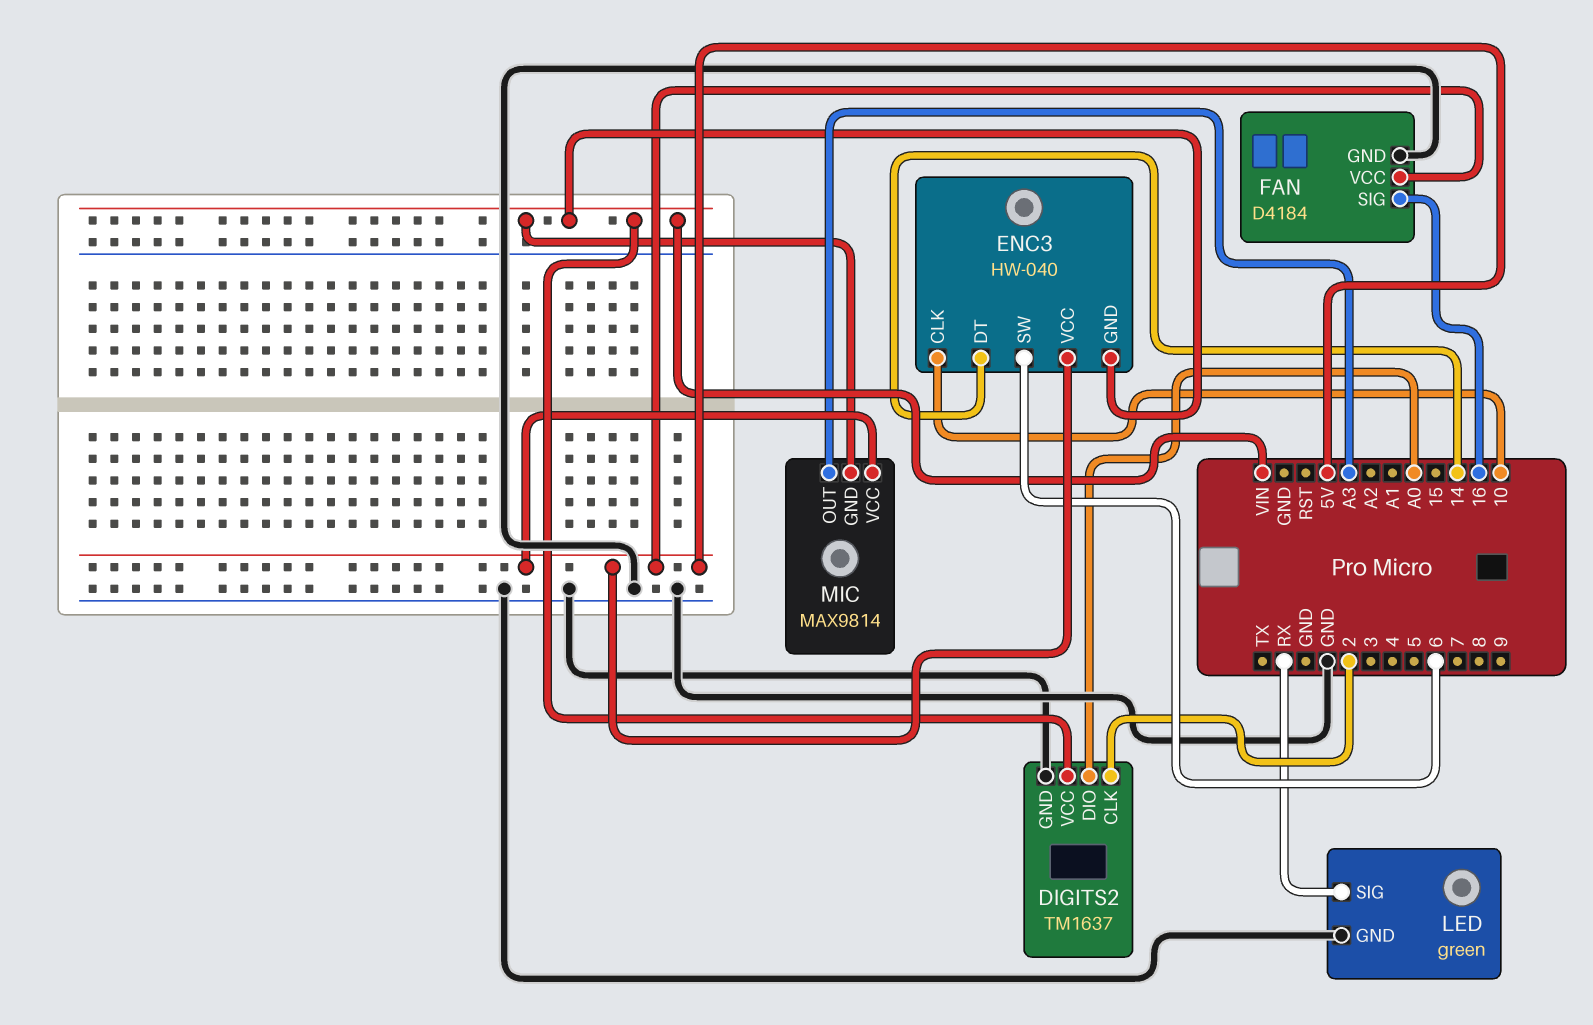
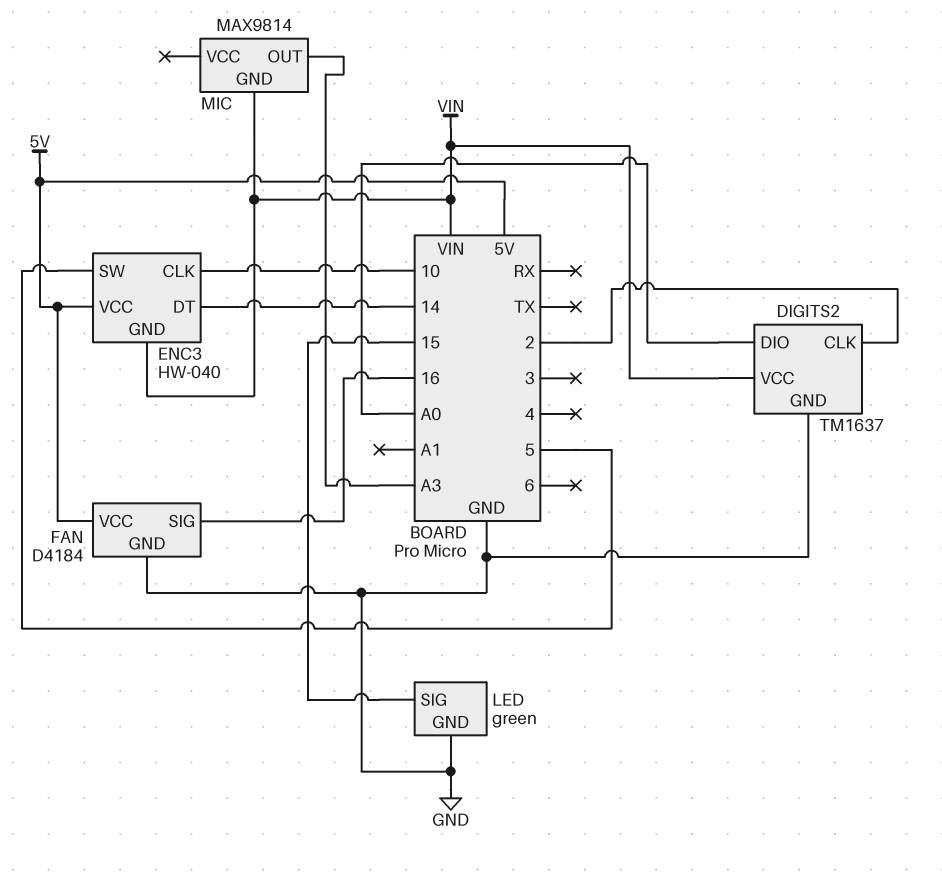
ENC3 pin SW: 6 -> 5
LED pin SIG: RX -> 15
MIC pin VCC: 5V -> none

